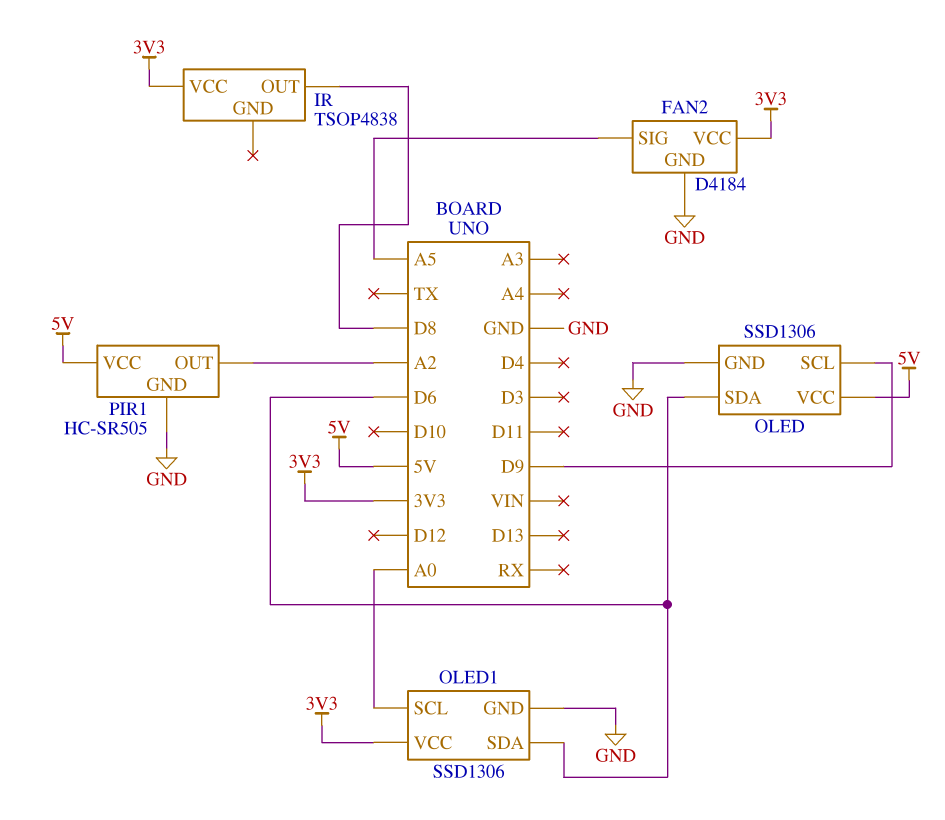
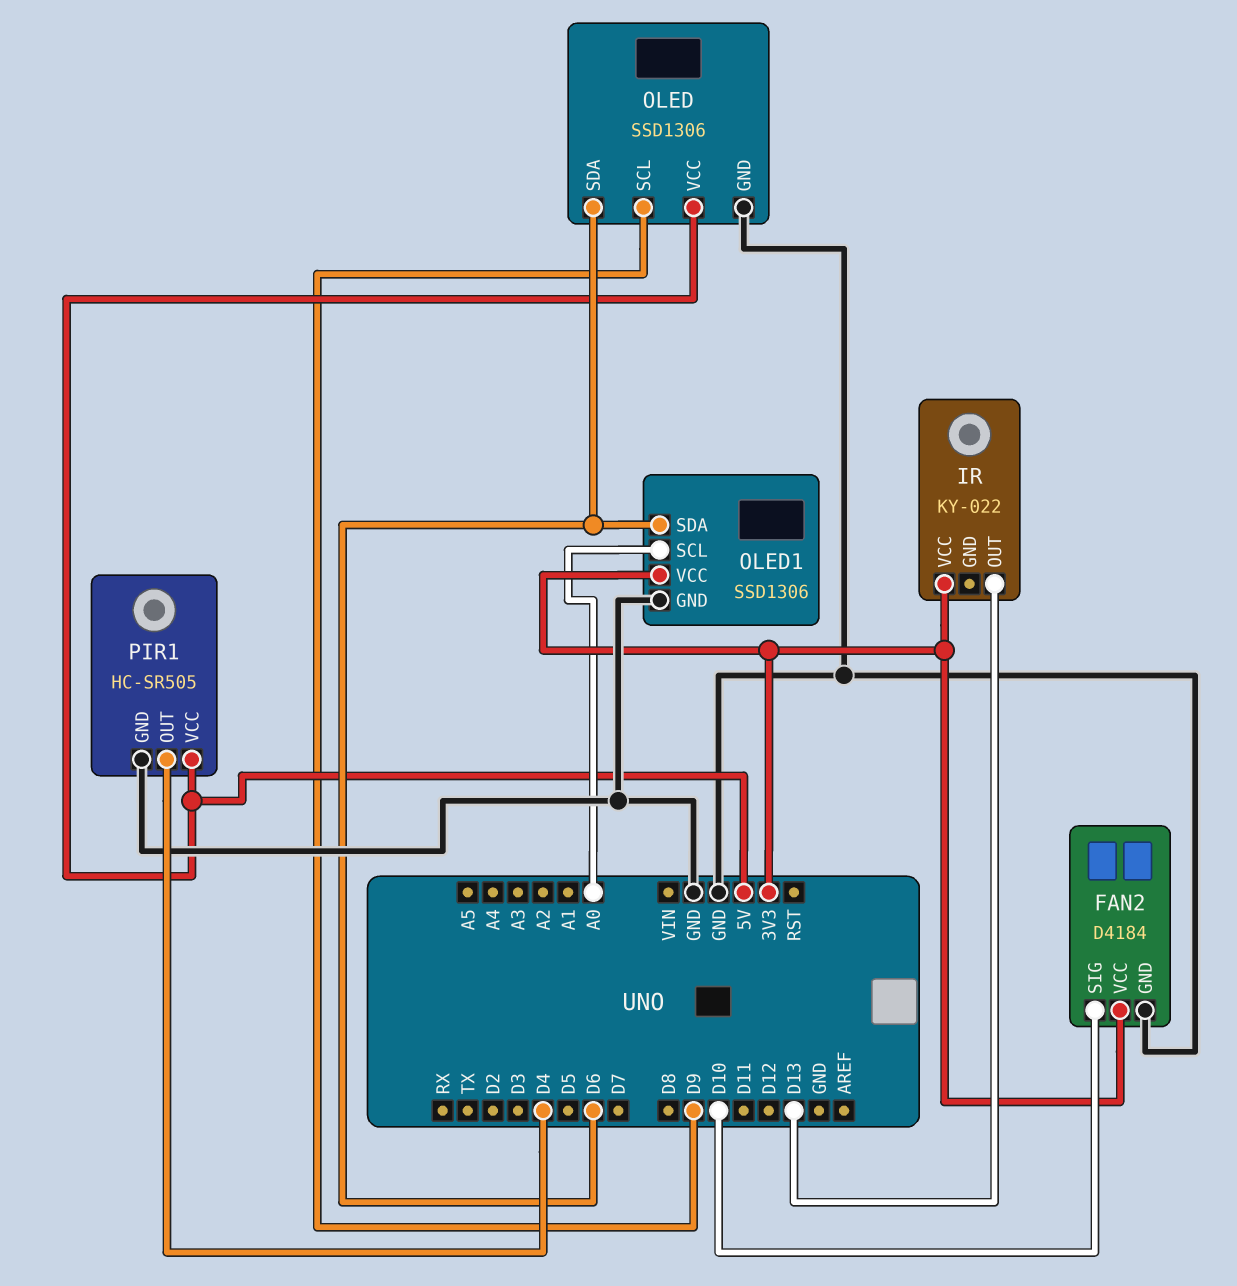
FAN2 pin SIG: A5 -> D10
IR: TSOP4838 -> KY-022
IR pin OUT: D8 -> D13
PIR1 pin OUT: A2 -> D4

